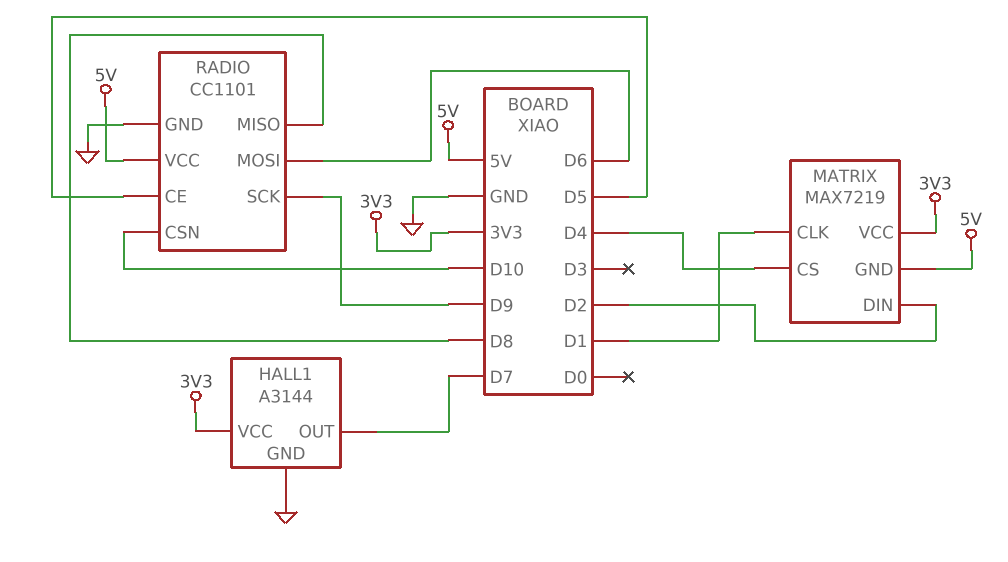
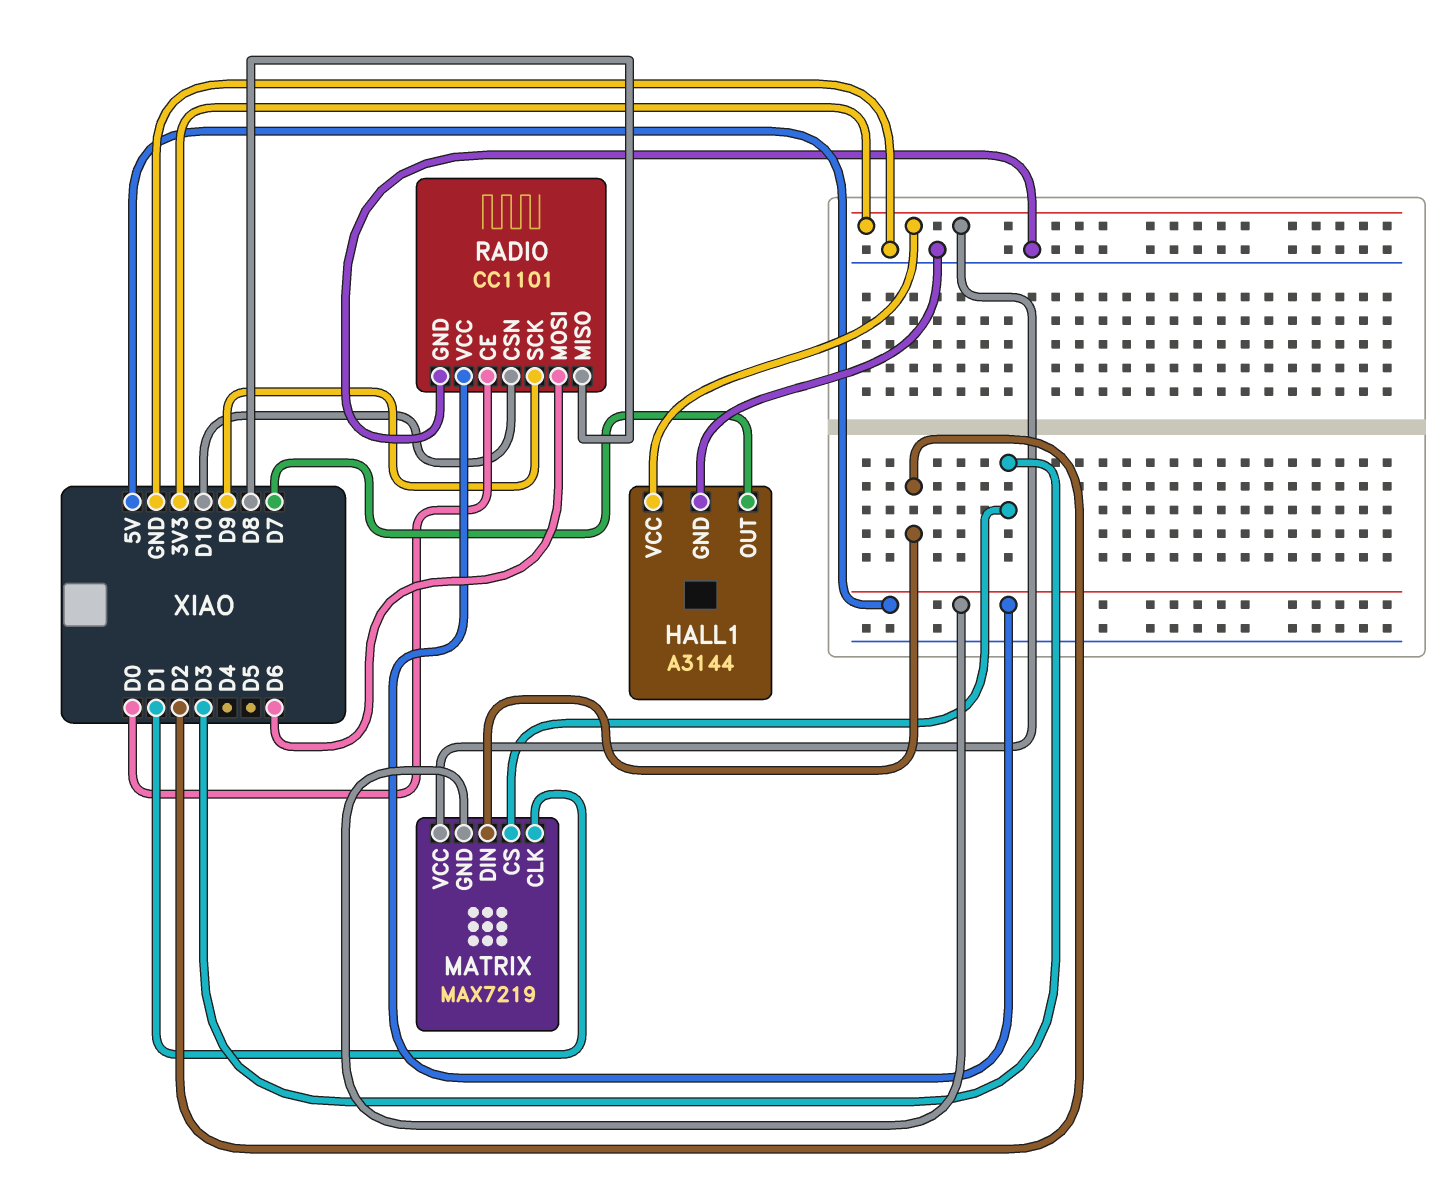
MATRIX pin CS: D4 -> D3
RADIO pin CE: D5 -> D0

